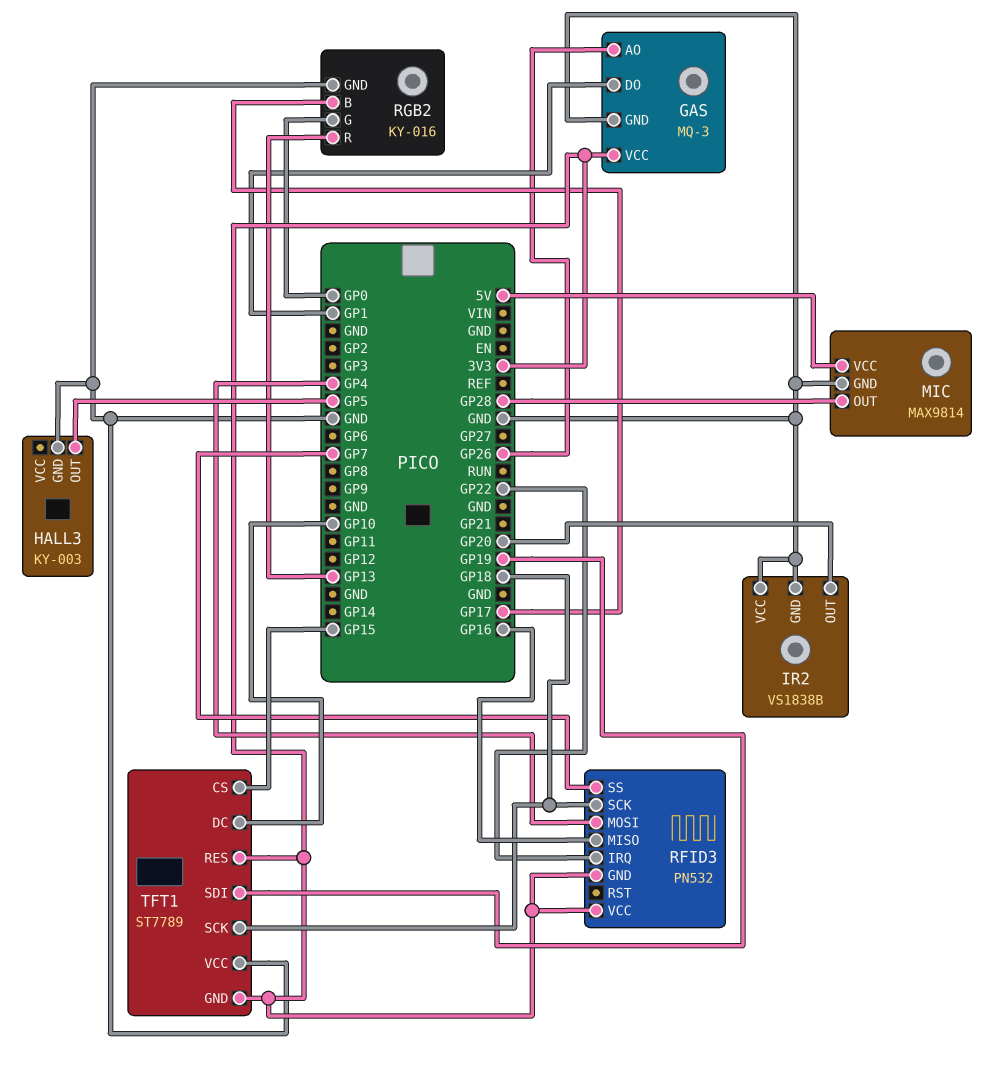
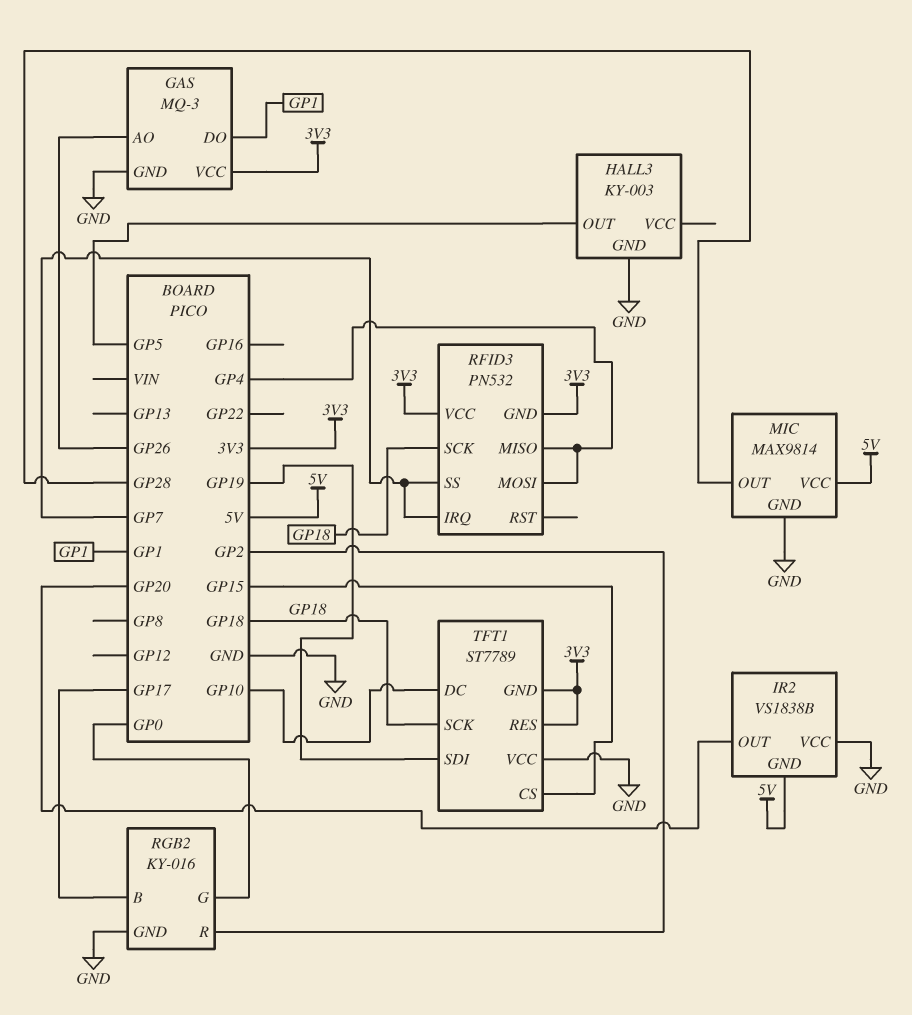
IR2 pin GND: GND -> 5V
RFID3 pin IRQ: GP22 -> GP7
RFID3 pin MISO: GP16 -> GP4
RGB2 pin R: GP13 -> GP2

